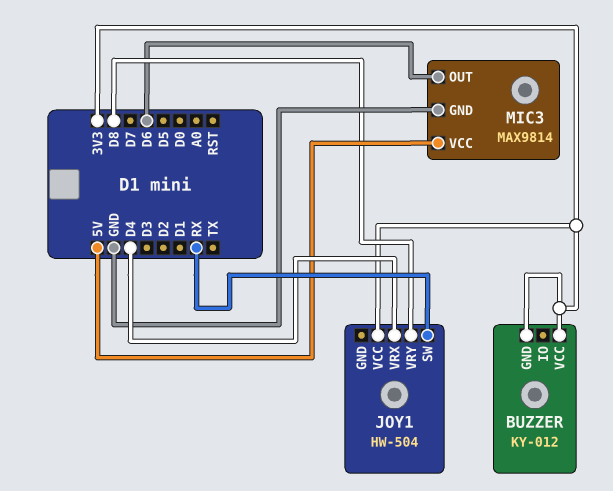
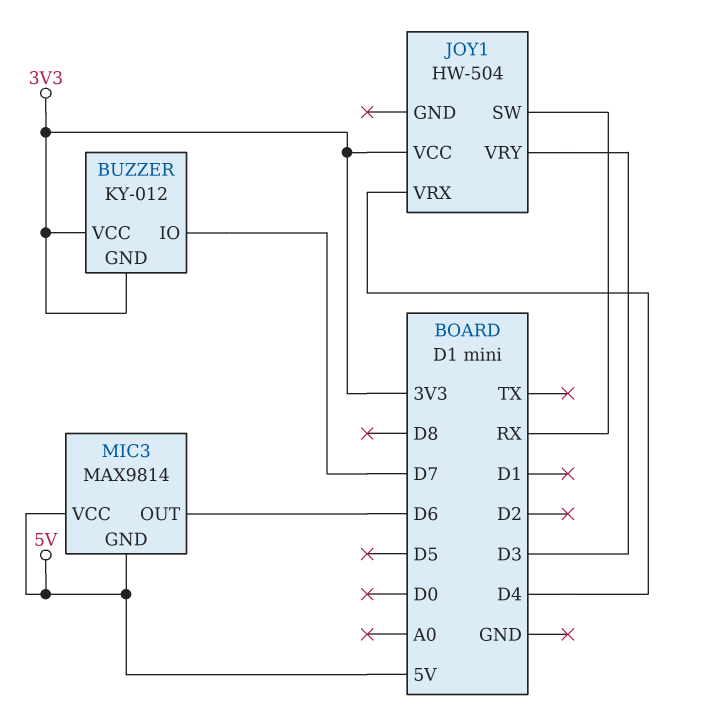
BUZZER pin IO: none -> D7
JOY1 pin VRY: D8 -> D3
MIC3 pin GND: GND -> 5V

